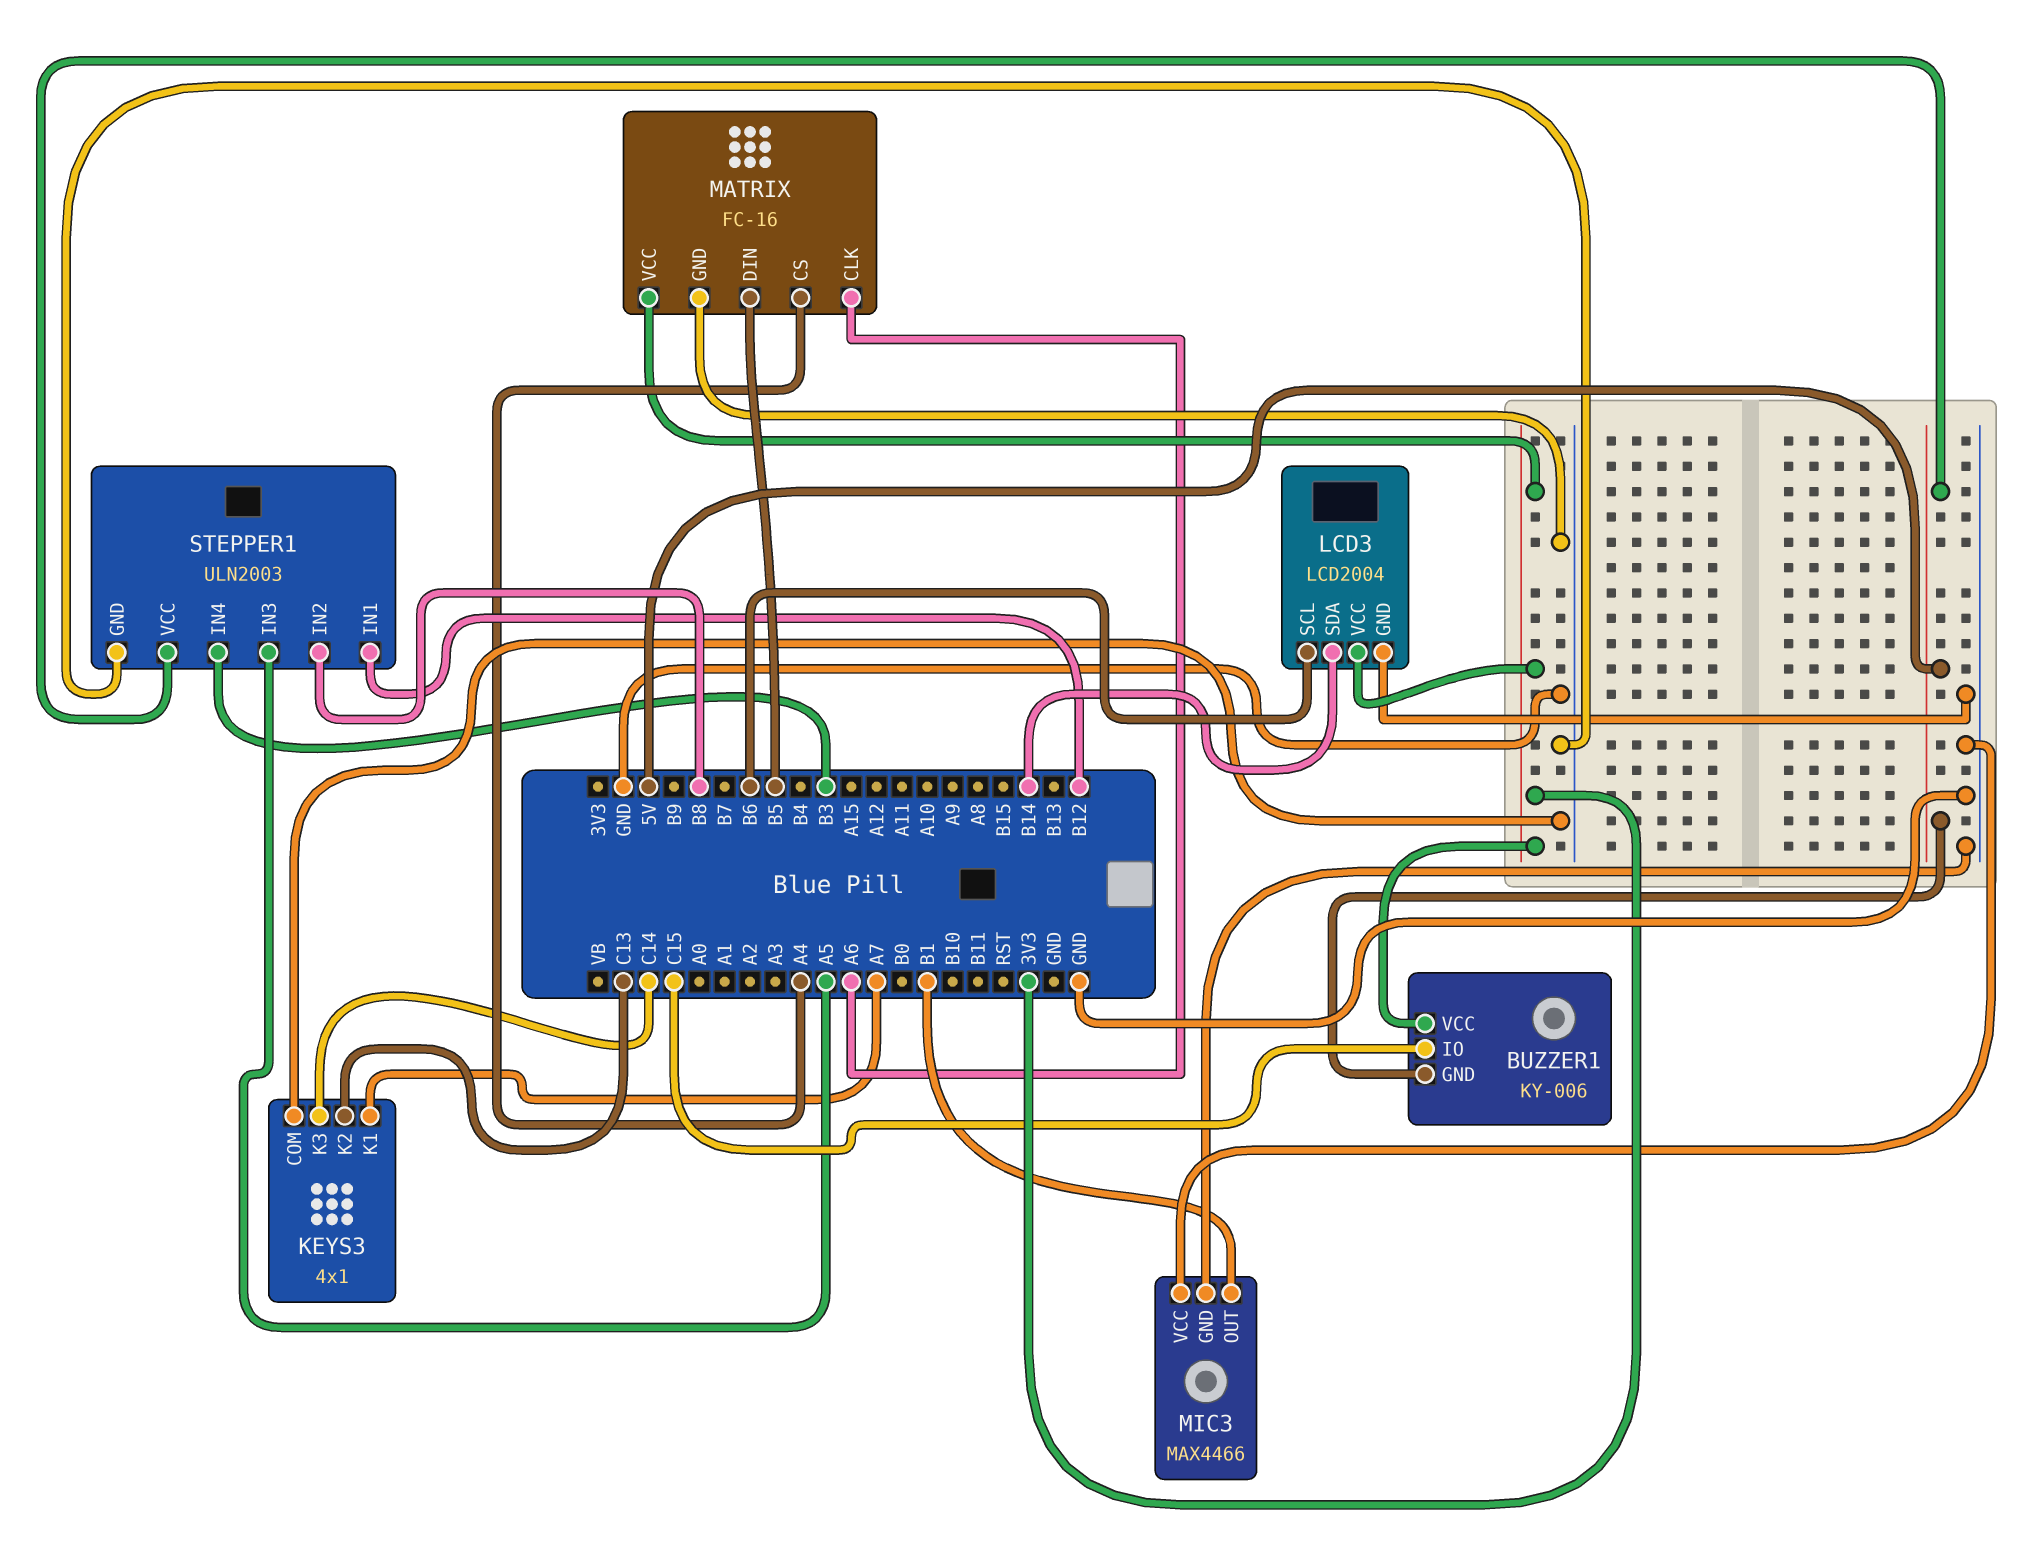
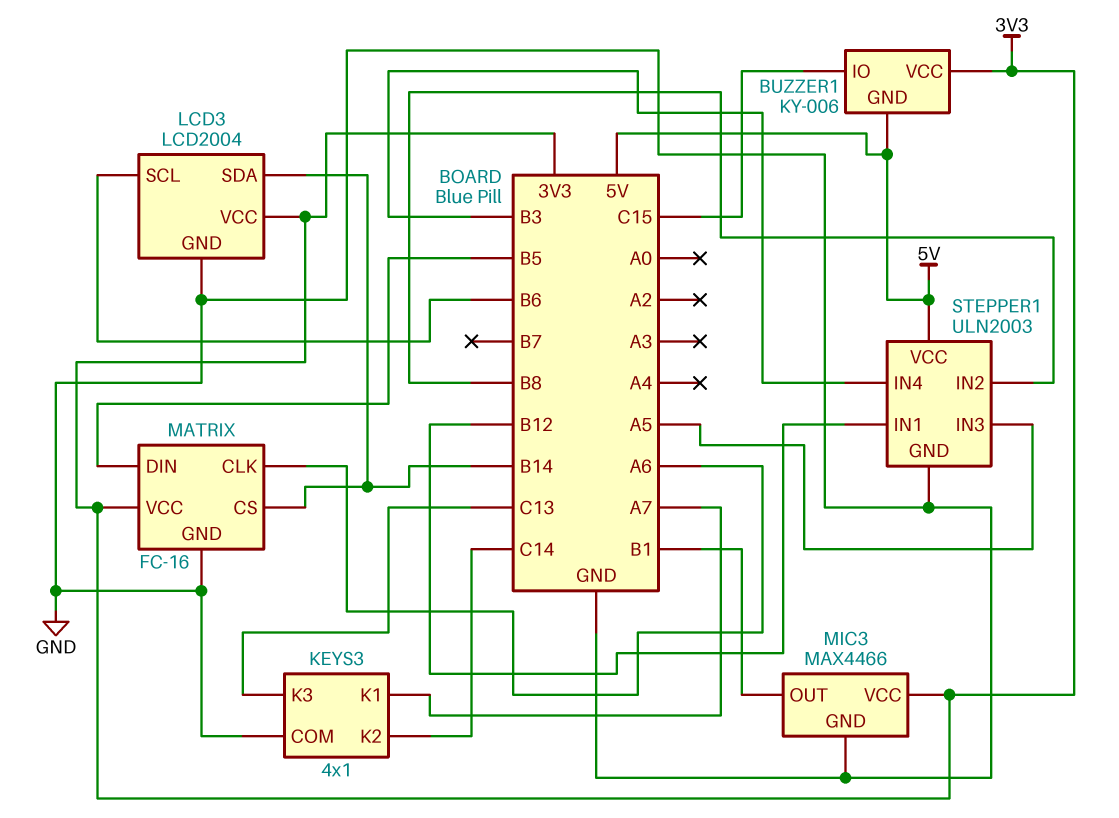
KEYS3 pin K2: C13 -> C14
KEYS3 pin K3: C14 -> C13
MATRIX pin CS: A4 -> B14
MIC3 pin VCC: GND -> 3V3

